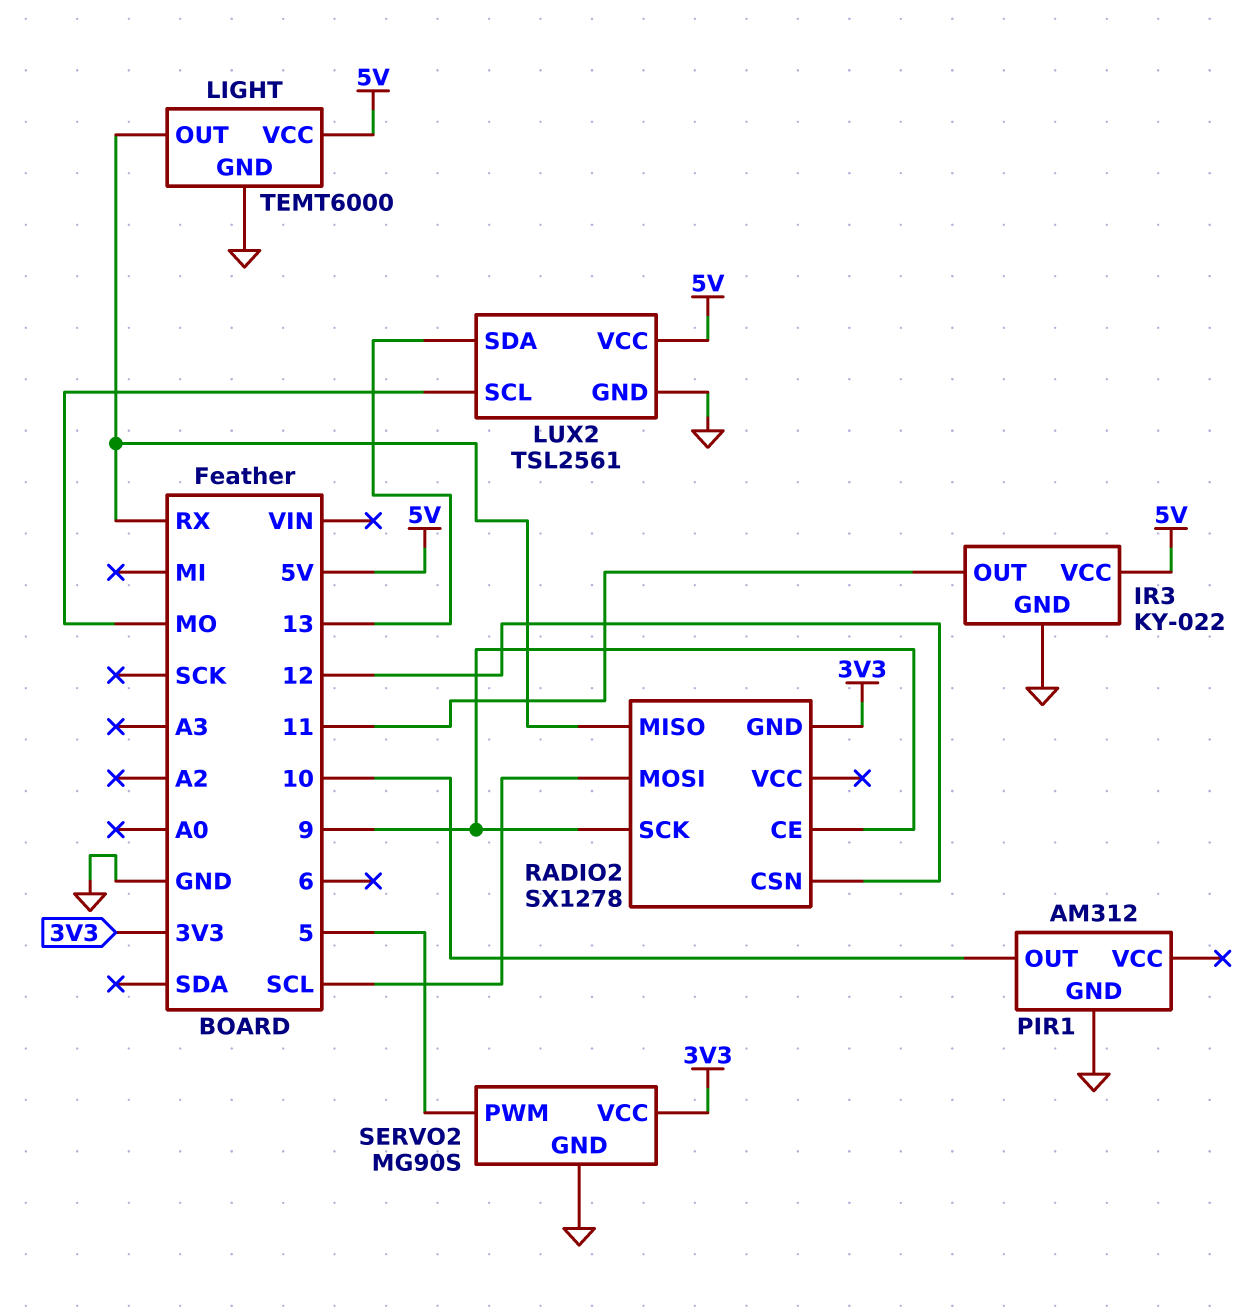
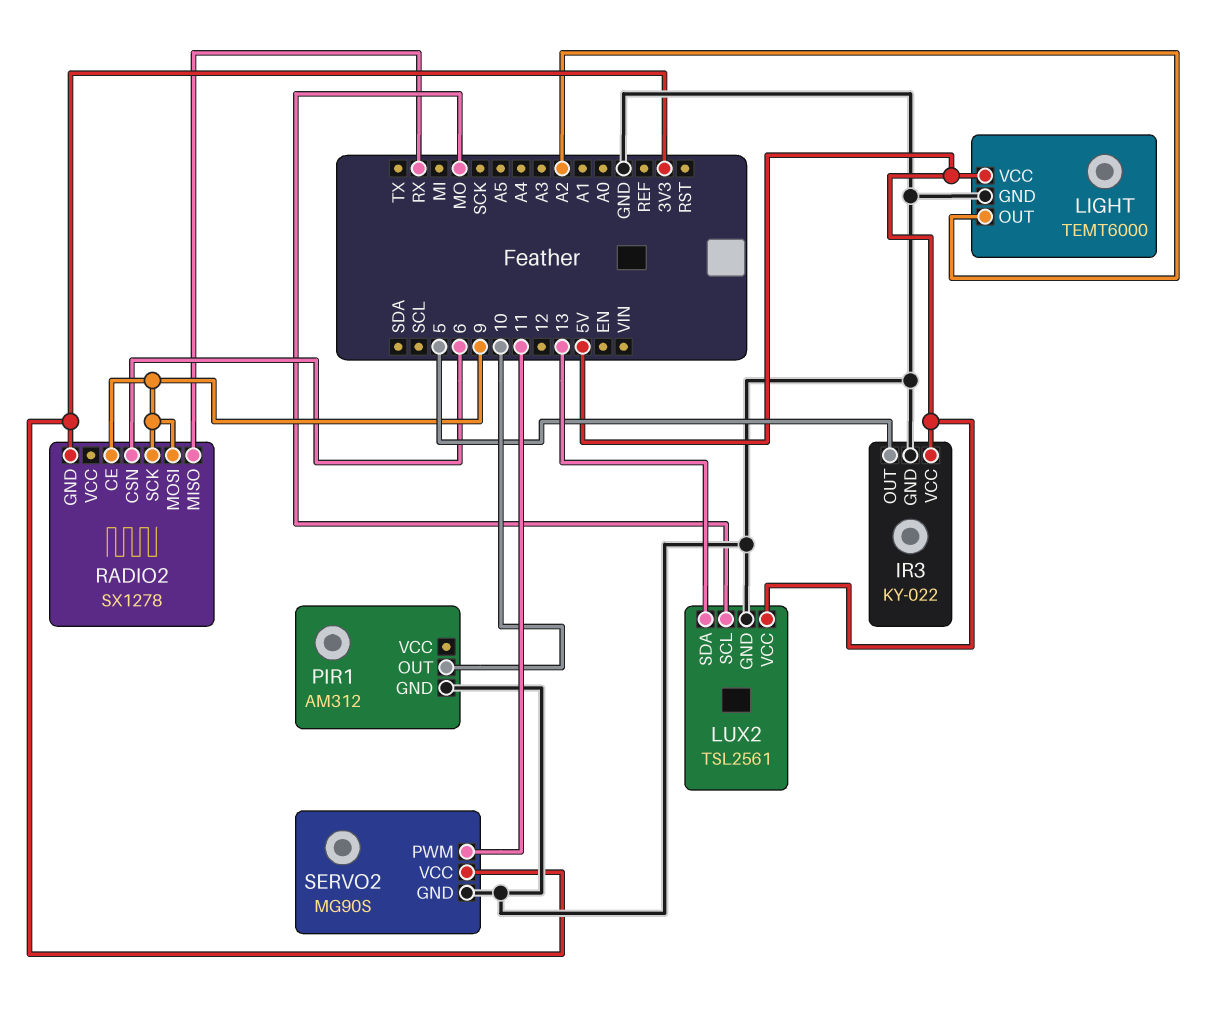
IR3 pin OUT: 11 -> 5
LIGHT pin OUT: RX -> A2
RADIO2 pin CSN: 12 -> 6
RADIO2 pin MOSI: SCL -> 9
SERVO2 pin PWM: 5 -> 11

